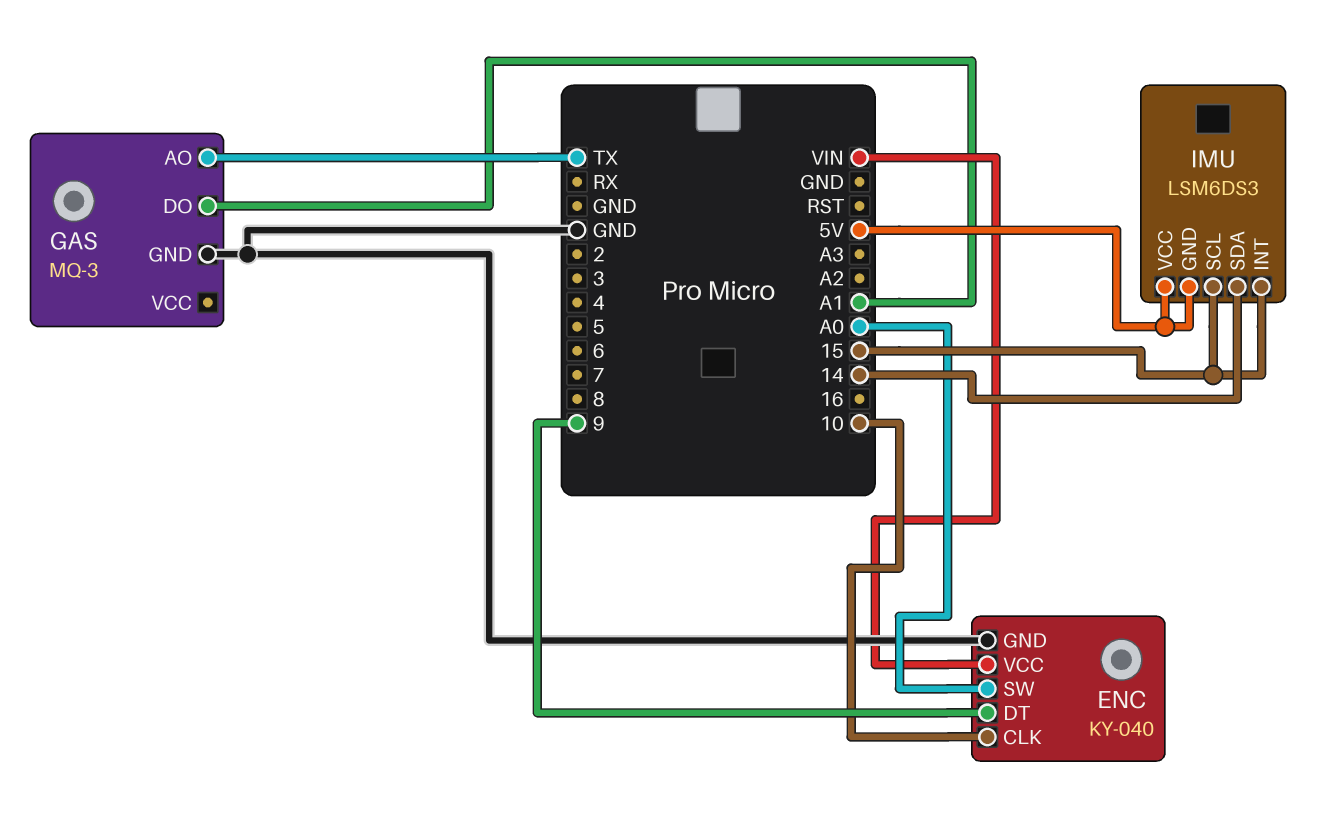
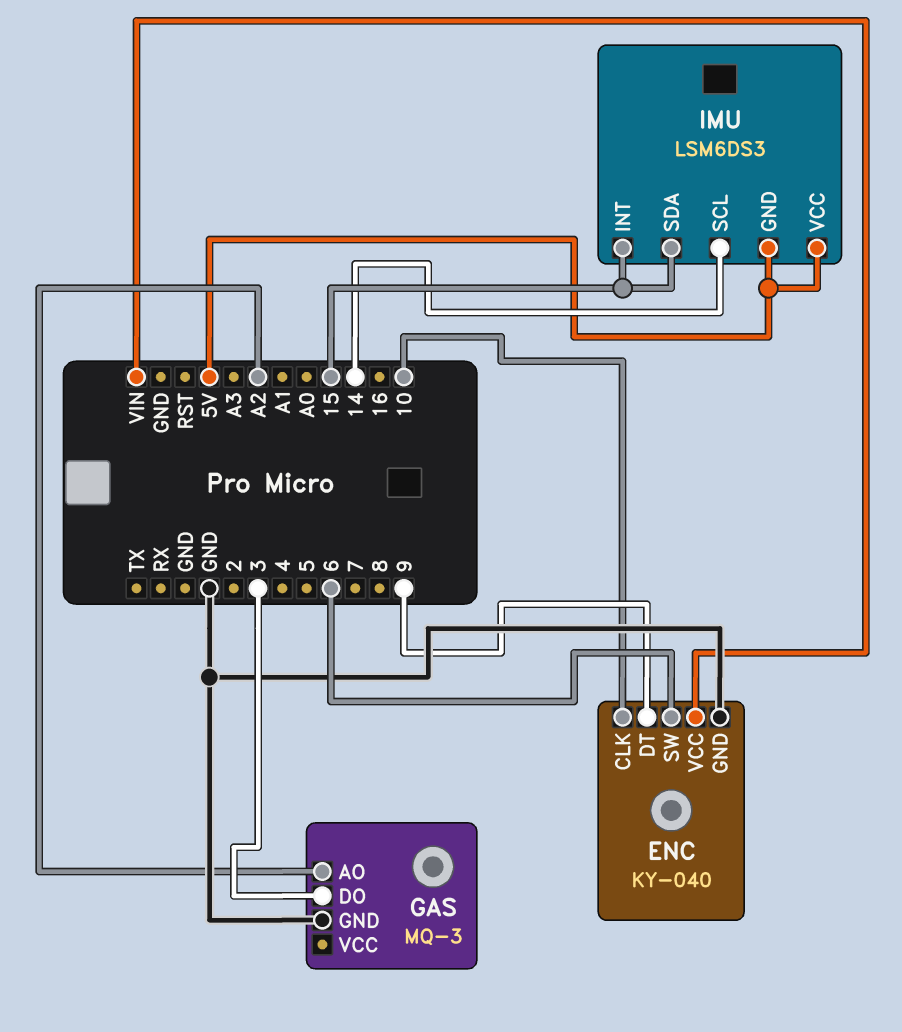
ENC pin SW: A0 -> 6
GAS pin AO: TX -> A2
GAS pin DO: A1 -> 3
IMU pin SCL: 15 -> 14
IMU pin SDA: 14 -> 15

